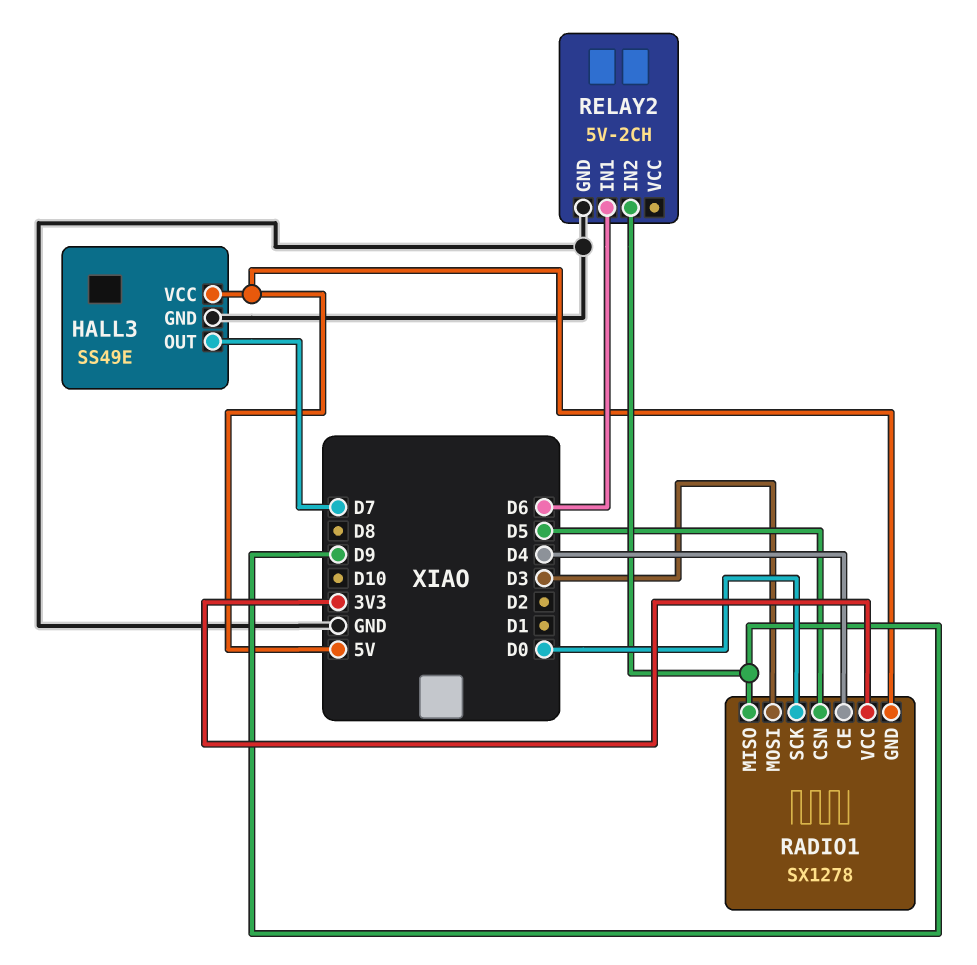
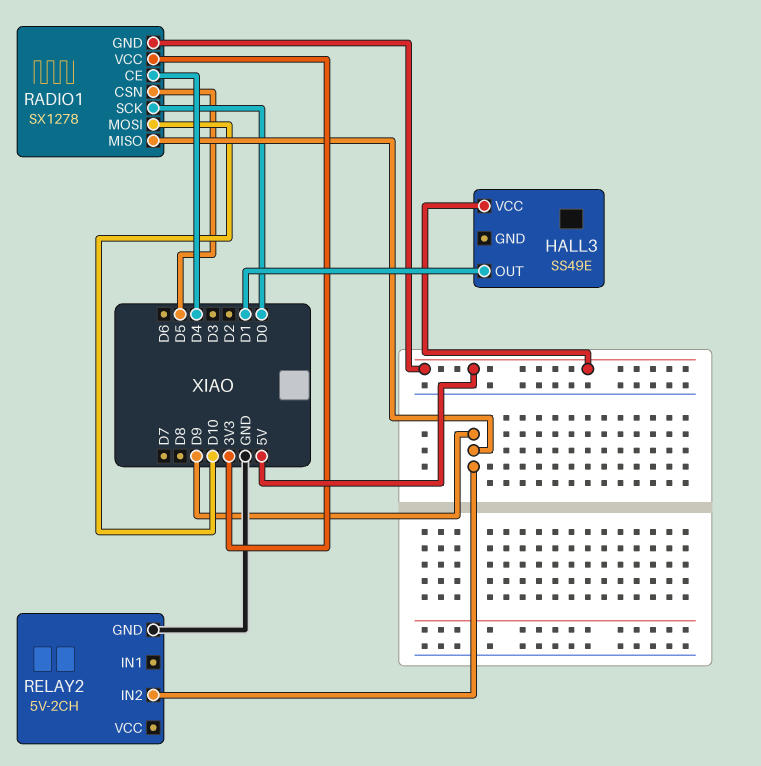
HALL3 pin GND: GND -> none
HALL3 pin OUT: D7 -> D1
RADIO1 pin MOSI: D3 -> D10
RELAY2 pin IN1: D6 -> none

